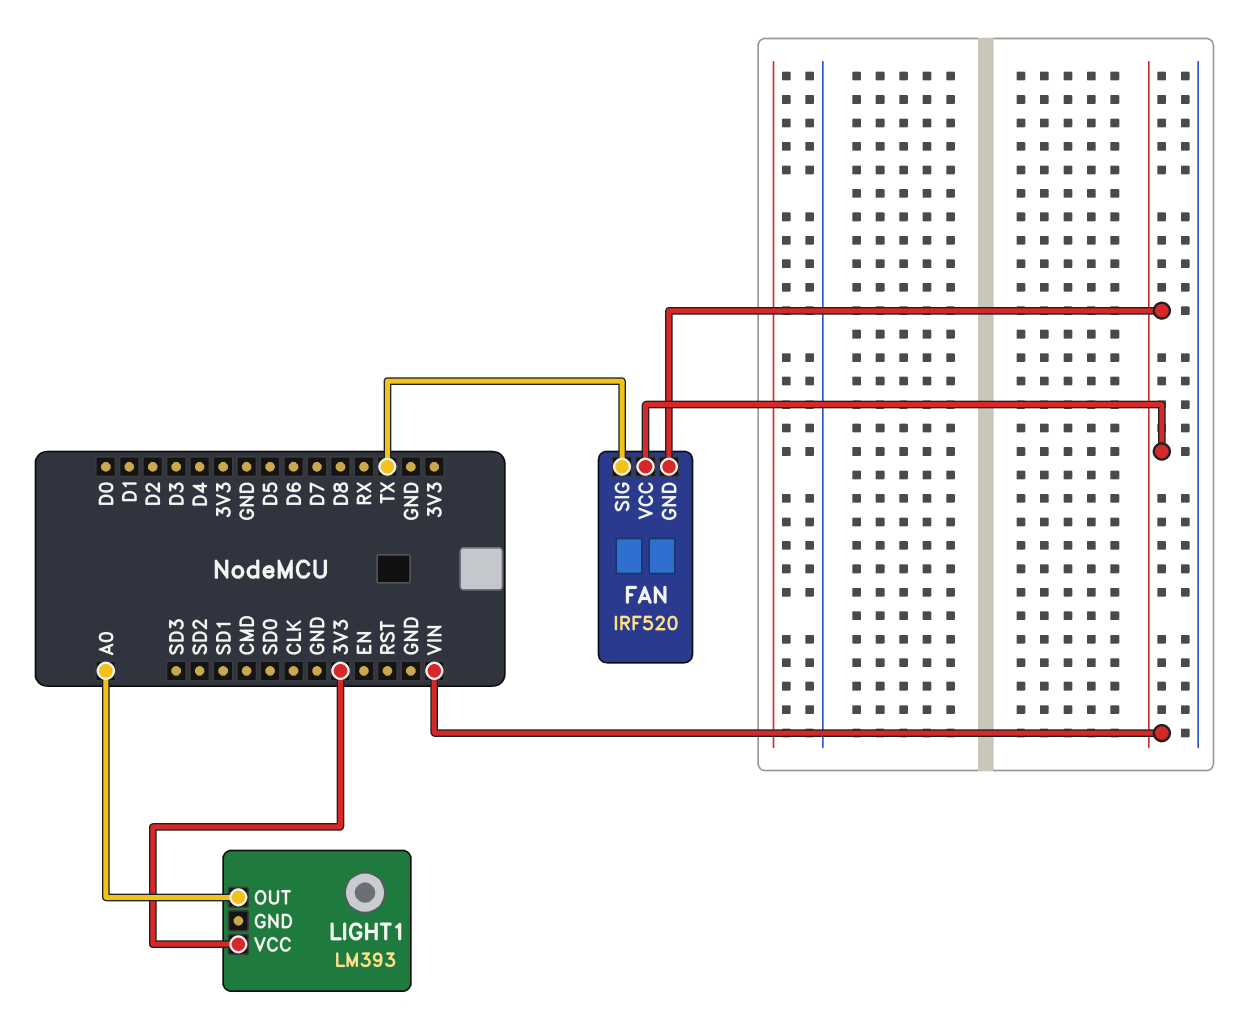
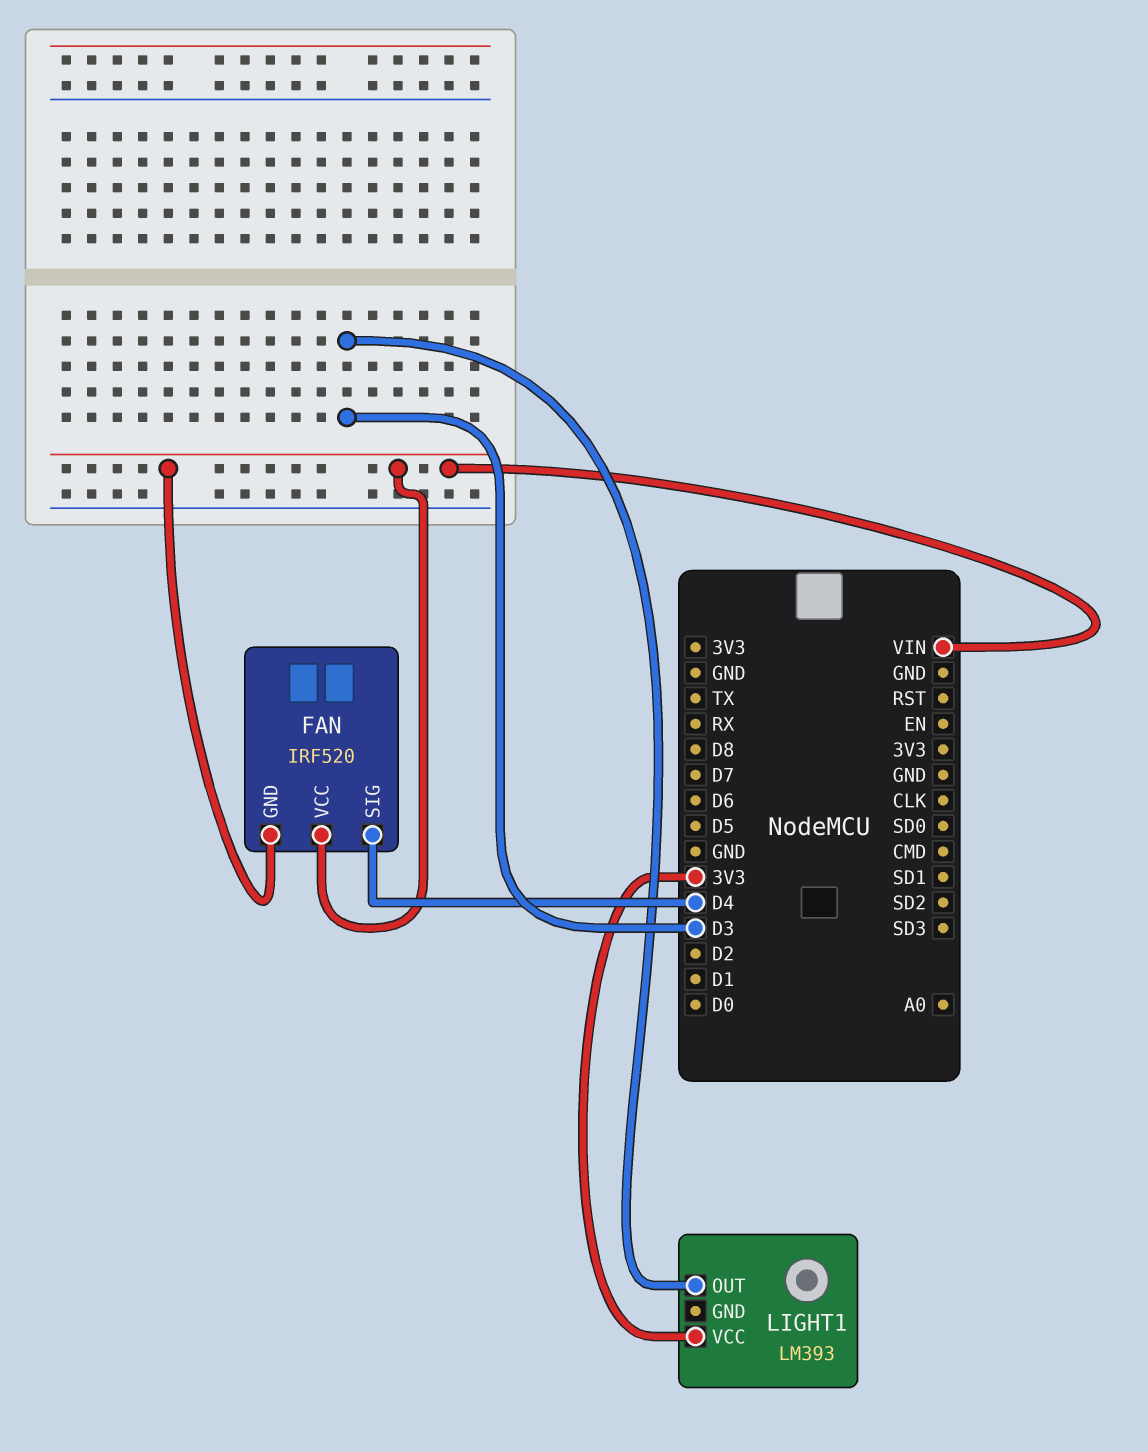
FAN pin SIG: TX -> D4
LIGHT1 pin OUT: A0 -> D3

